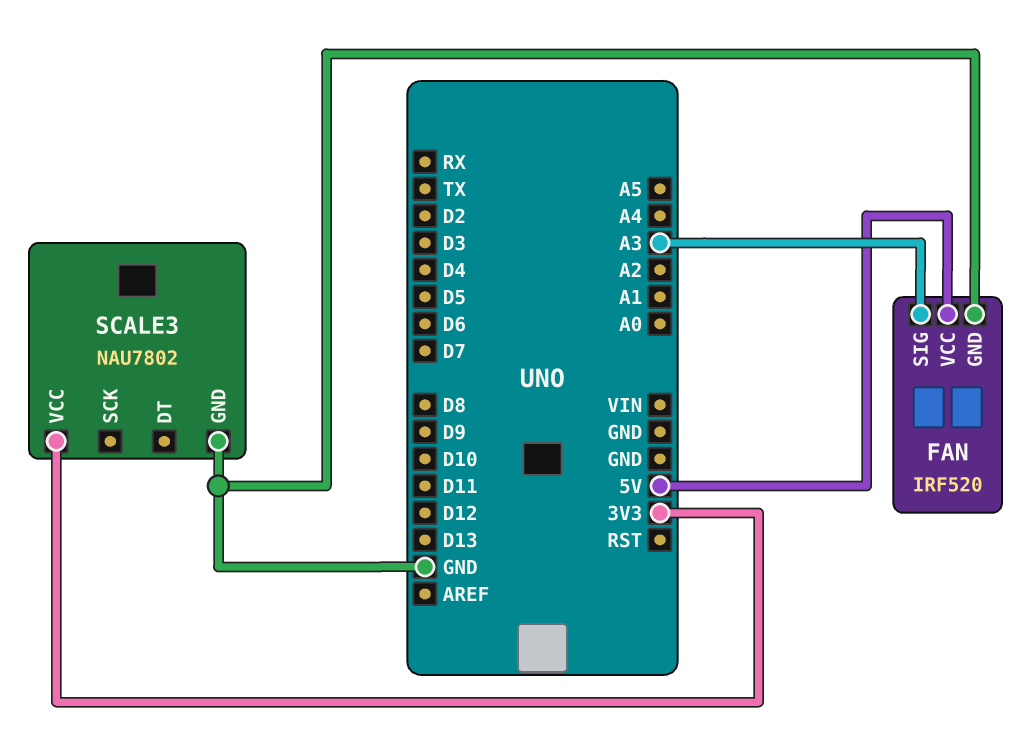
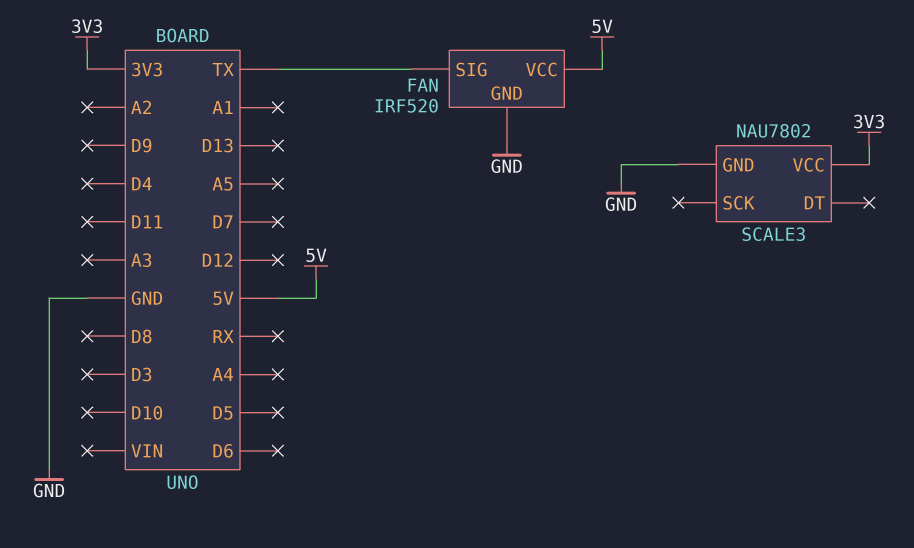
FAN pin SIG: A3 -> TX

